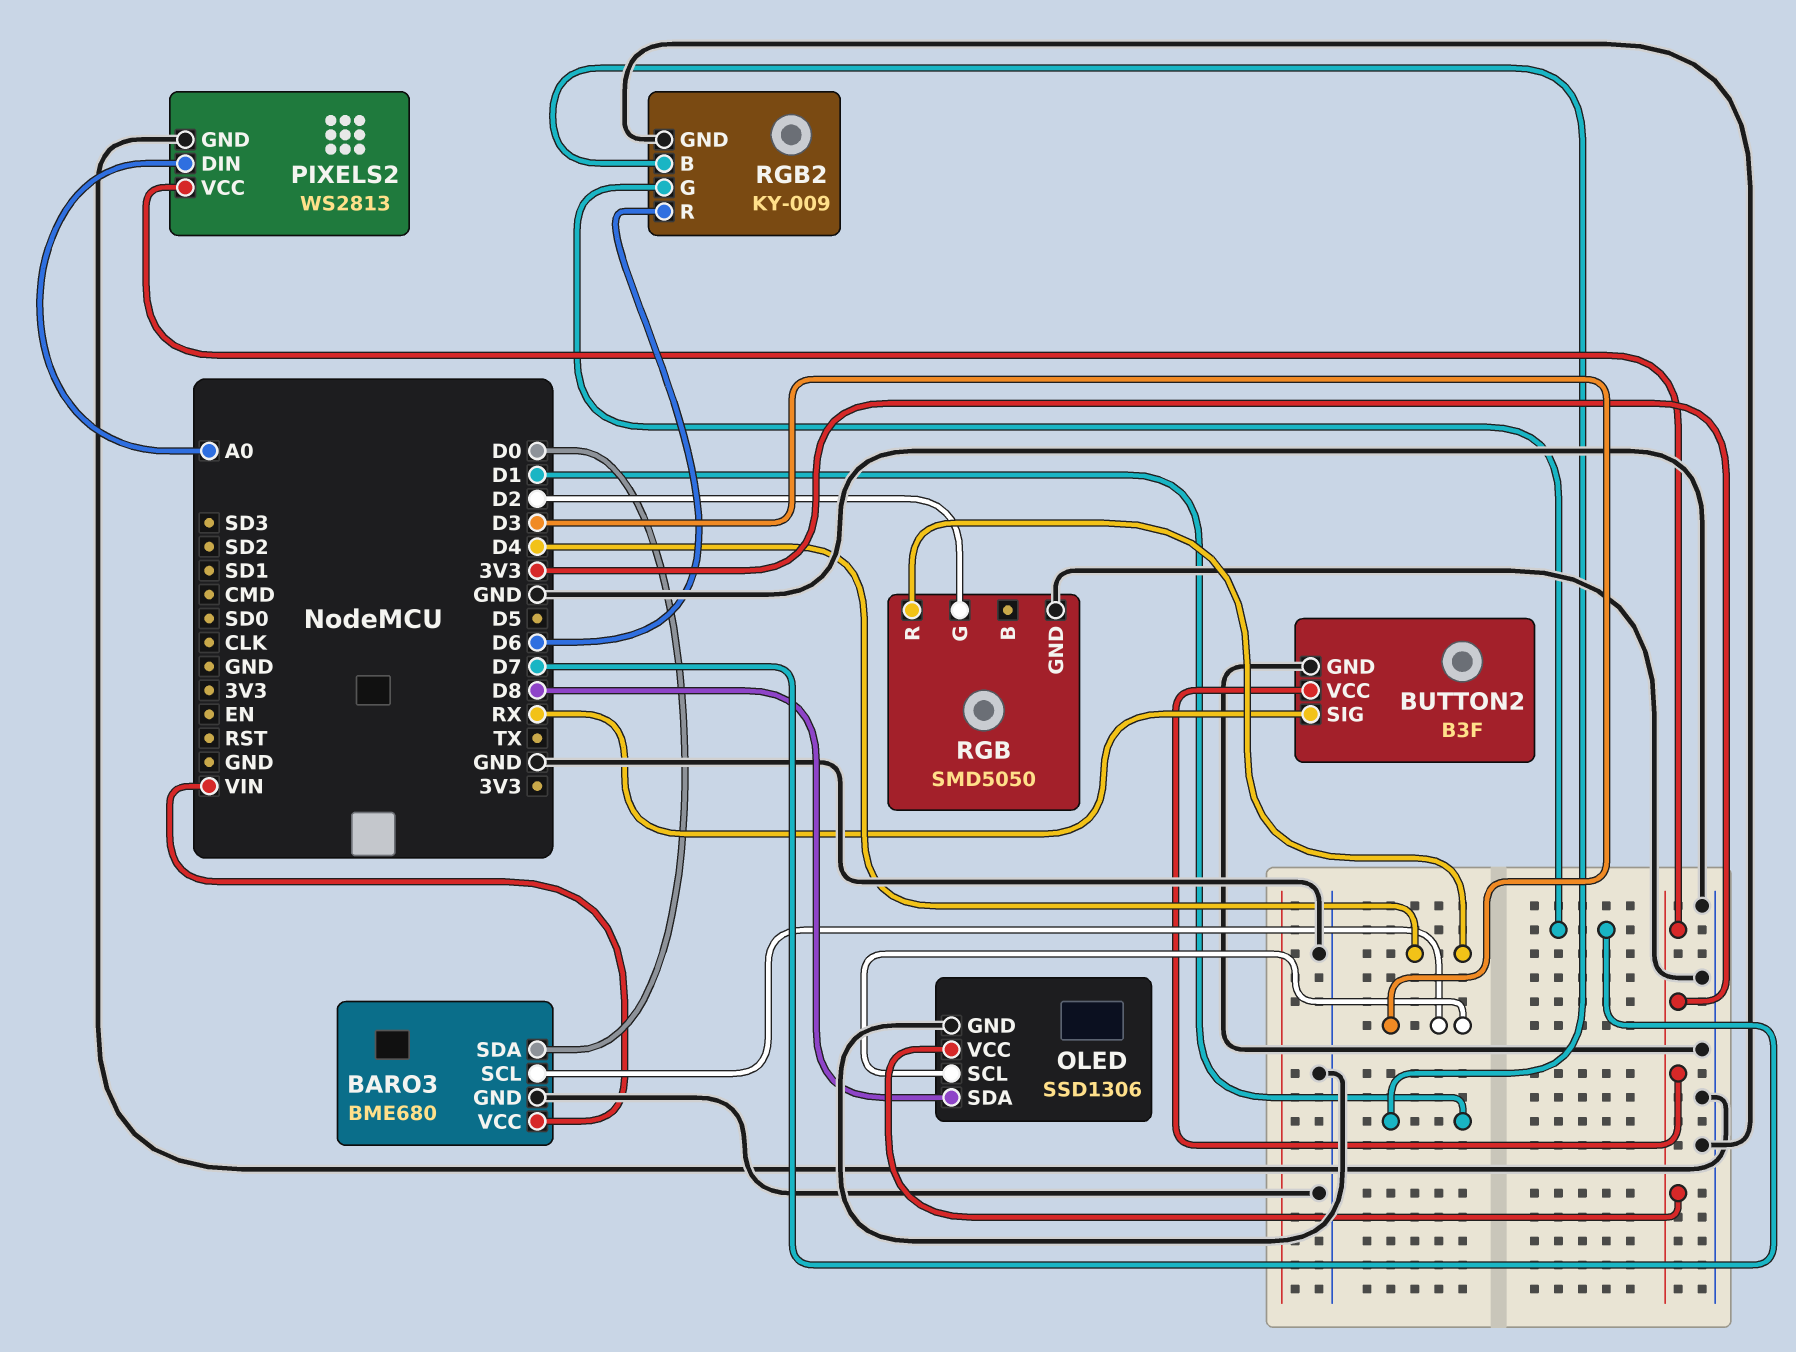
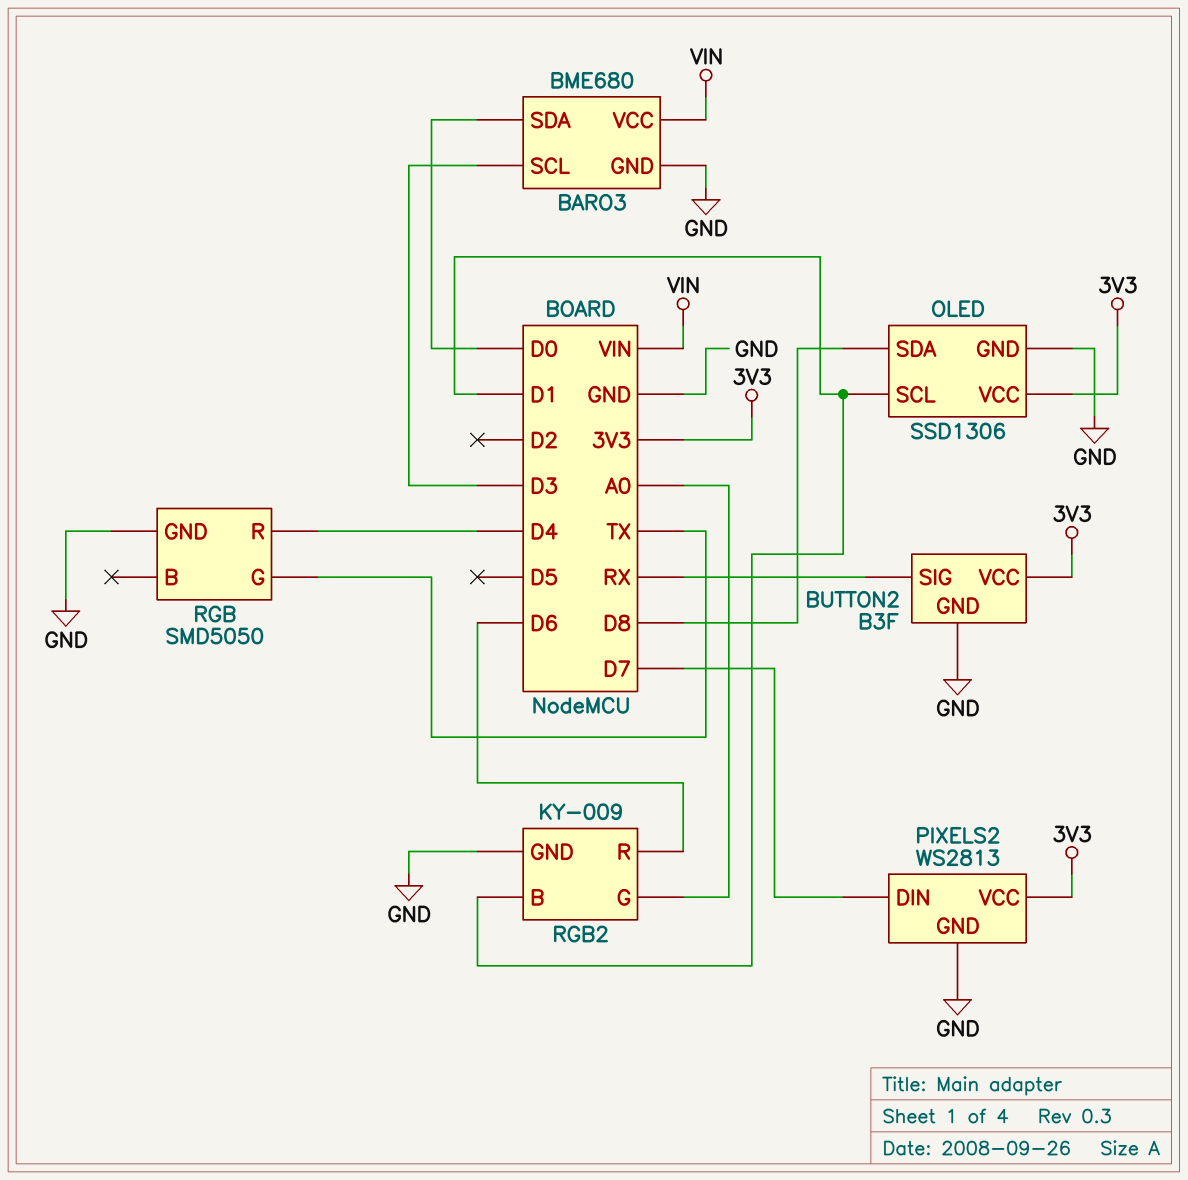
OLED pin SCL: D3 -> D1
PIXELS2 pin DIN: A0 -> D7
RGB pin G: D2 -> TX
RGB2 pin G: D7 -> A0

